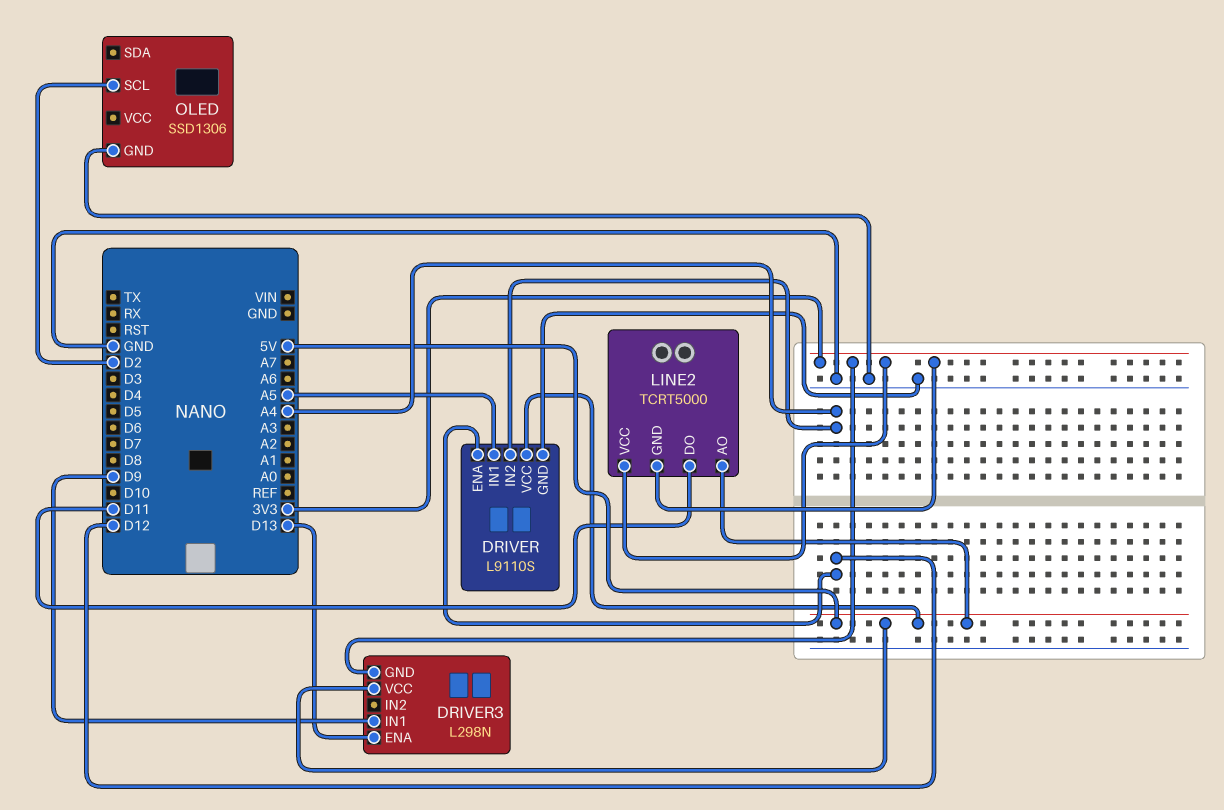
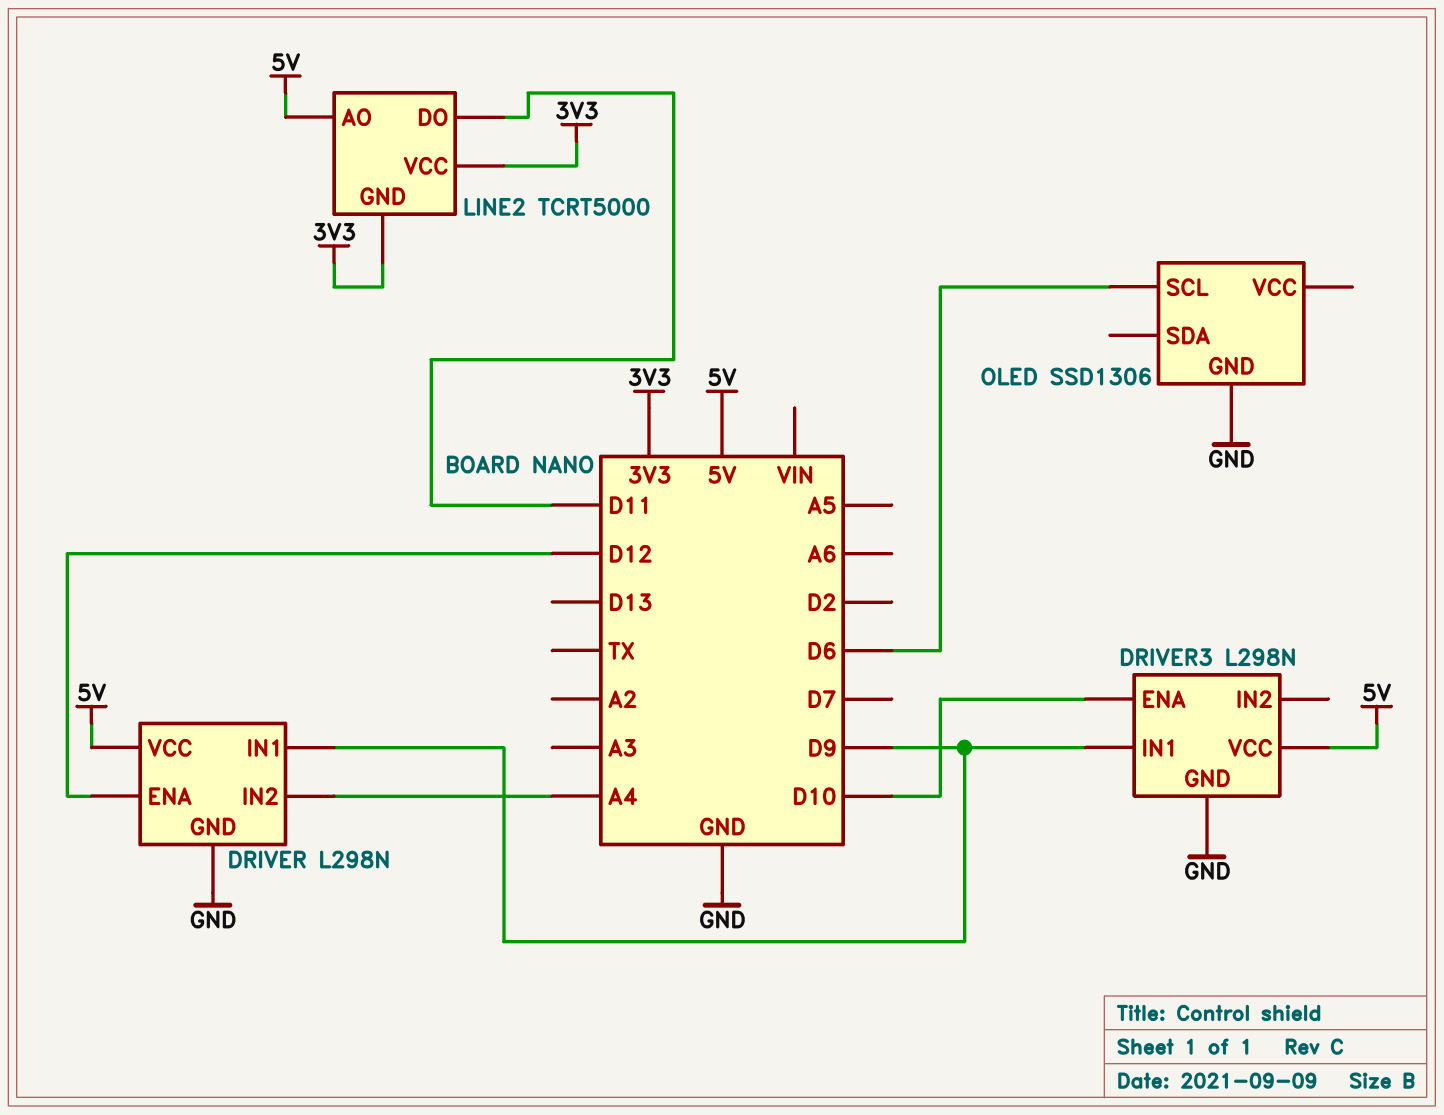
DRIVER: L9110S -> L298N
DRIVER pin IN1: A5 -> D9
DRIVER3 pin ENA: D13 -> D10
DRIVER3 pin GND: 3V3 -> GND
OLED pin SCL: D2 -> D6

